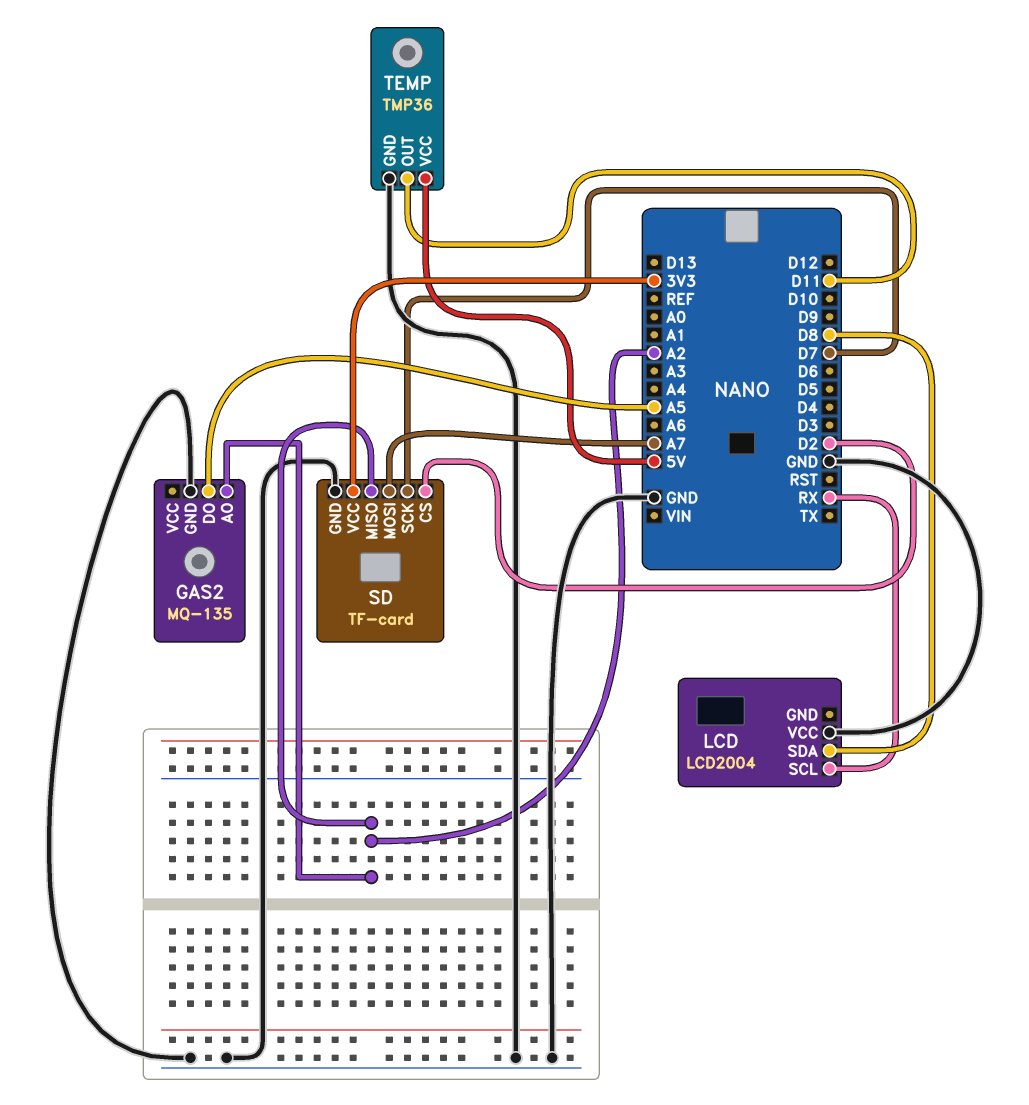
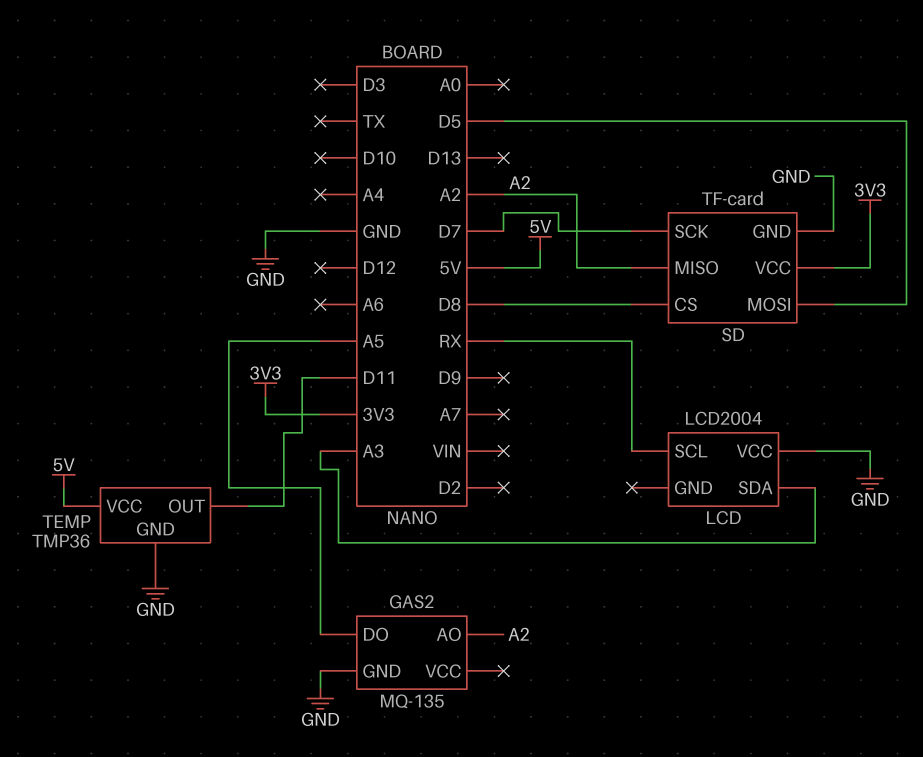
LCD pin SDA: D8 -> A3
SD pin CS: D2 -> D8
SD pin MOSI: A7 -> D5

